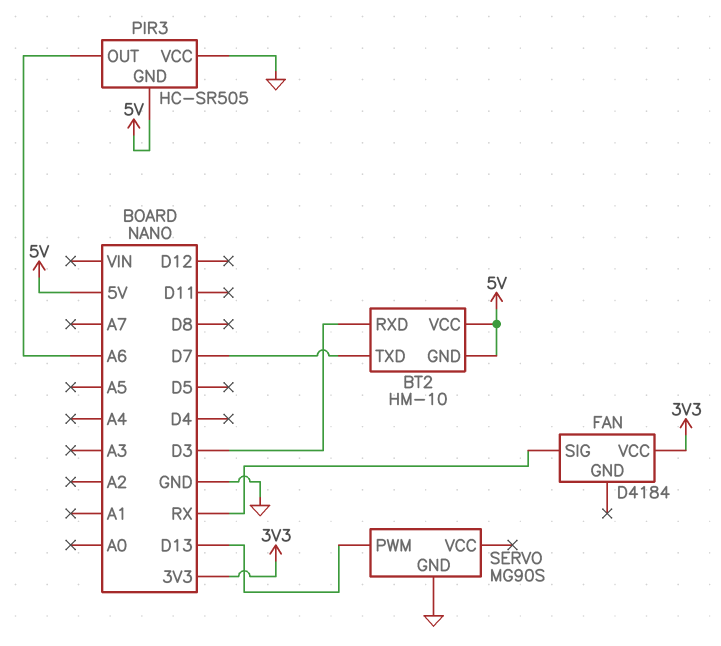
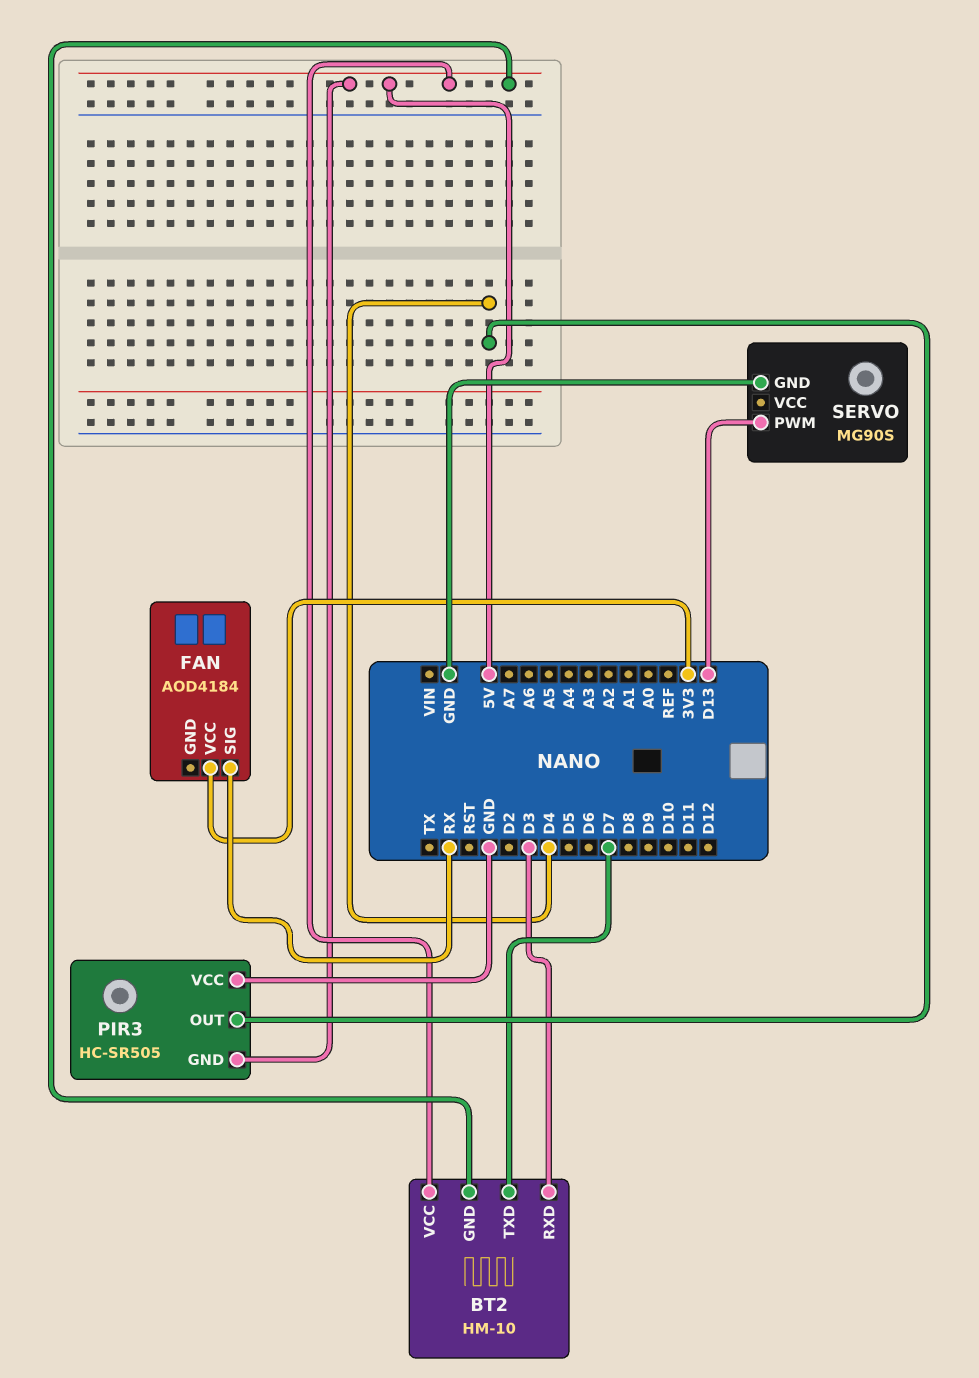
FAN: D4184 -> AOD4184
PIR3 pin OUT: A6 -> D4

